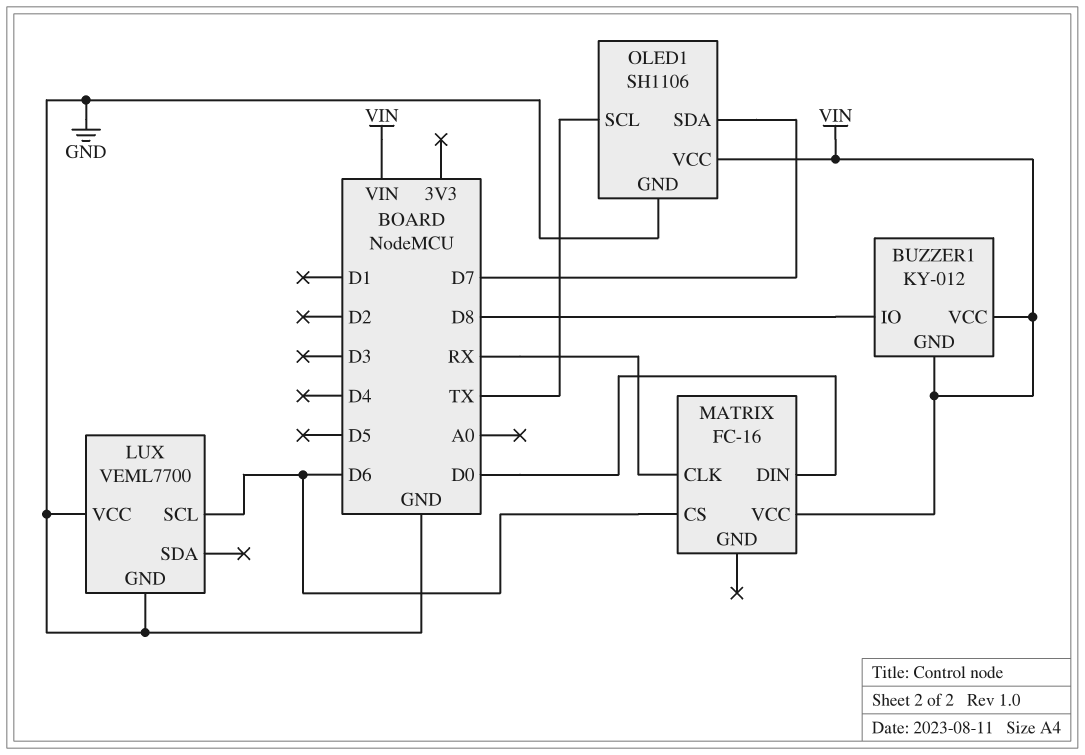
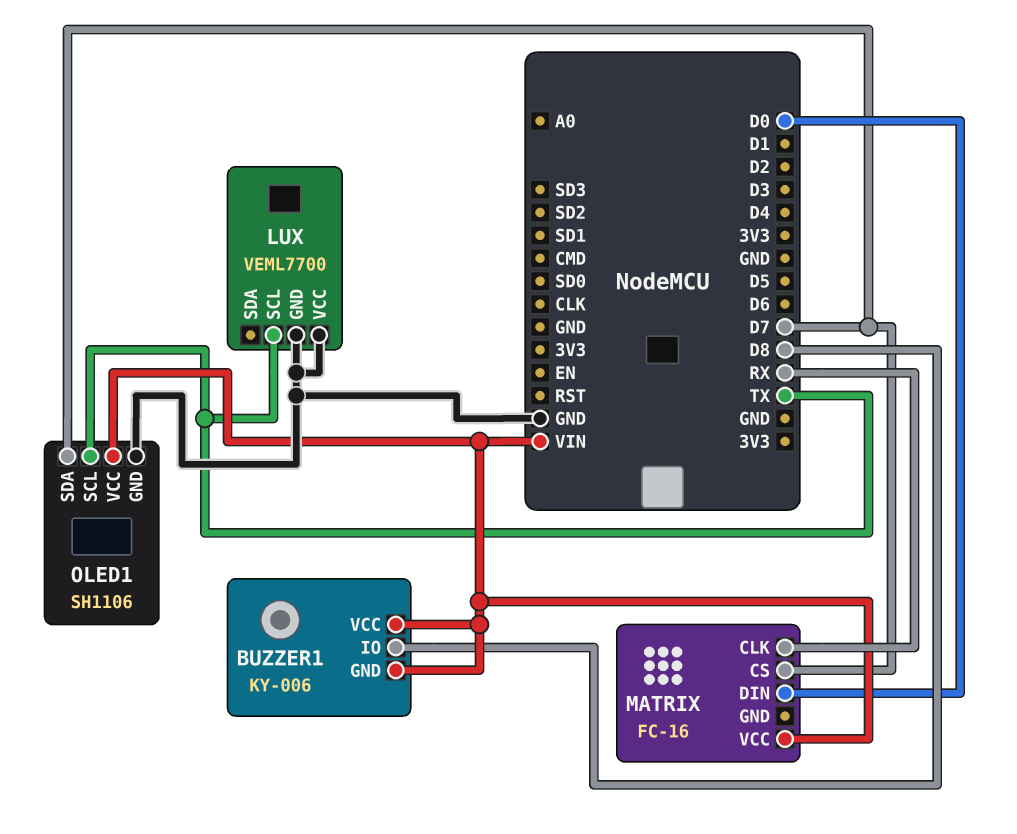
BUZZER1: KY-012 -> KY-006
LUX pin SCL: D6 -> TX
MATRIX pin CS: D6 -> D7

